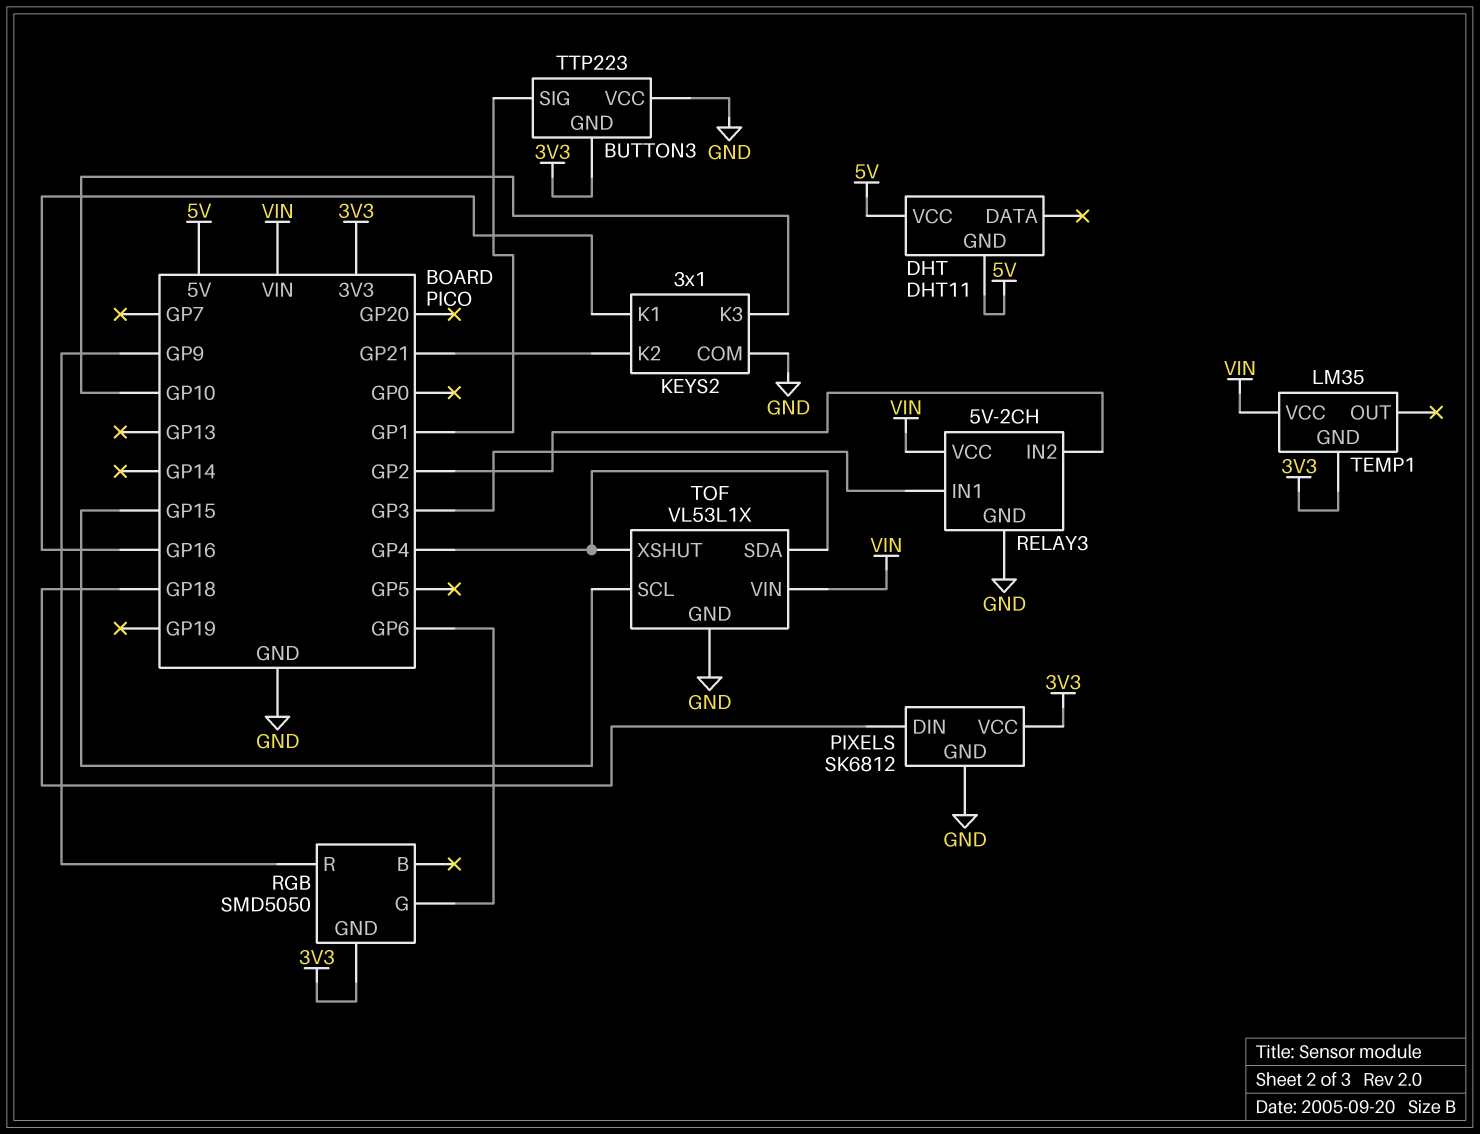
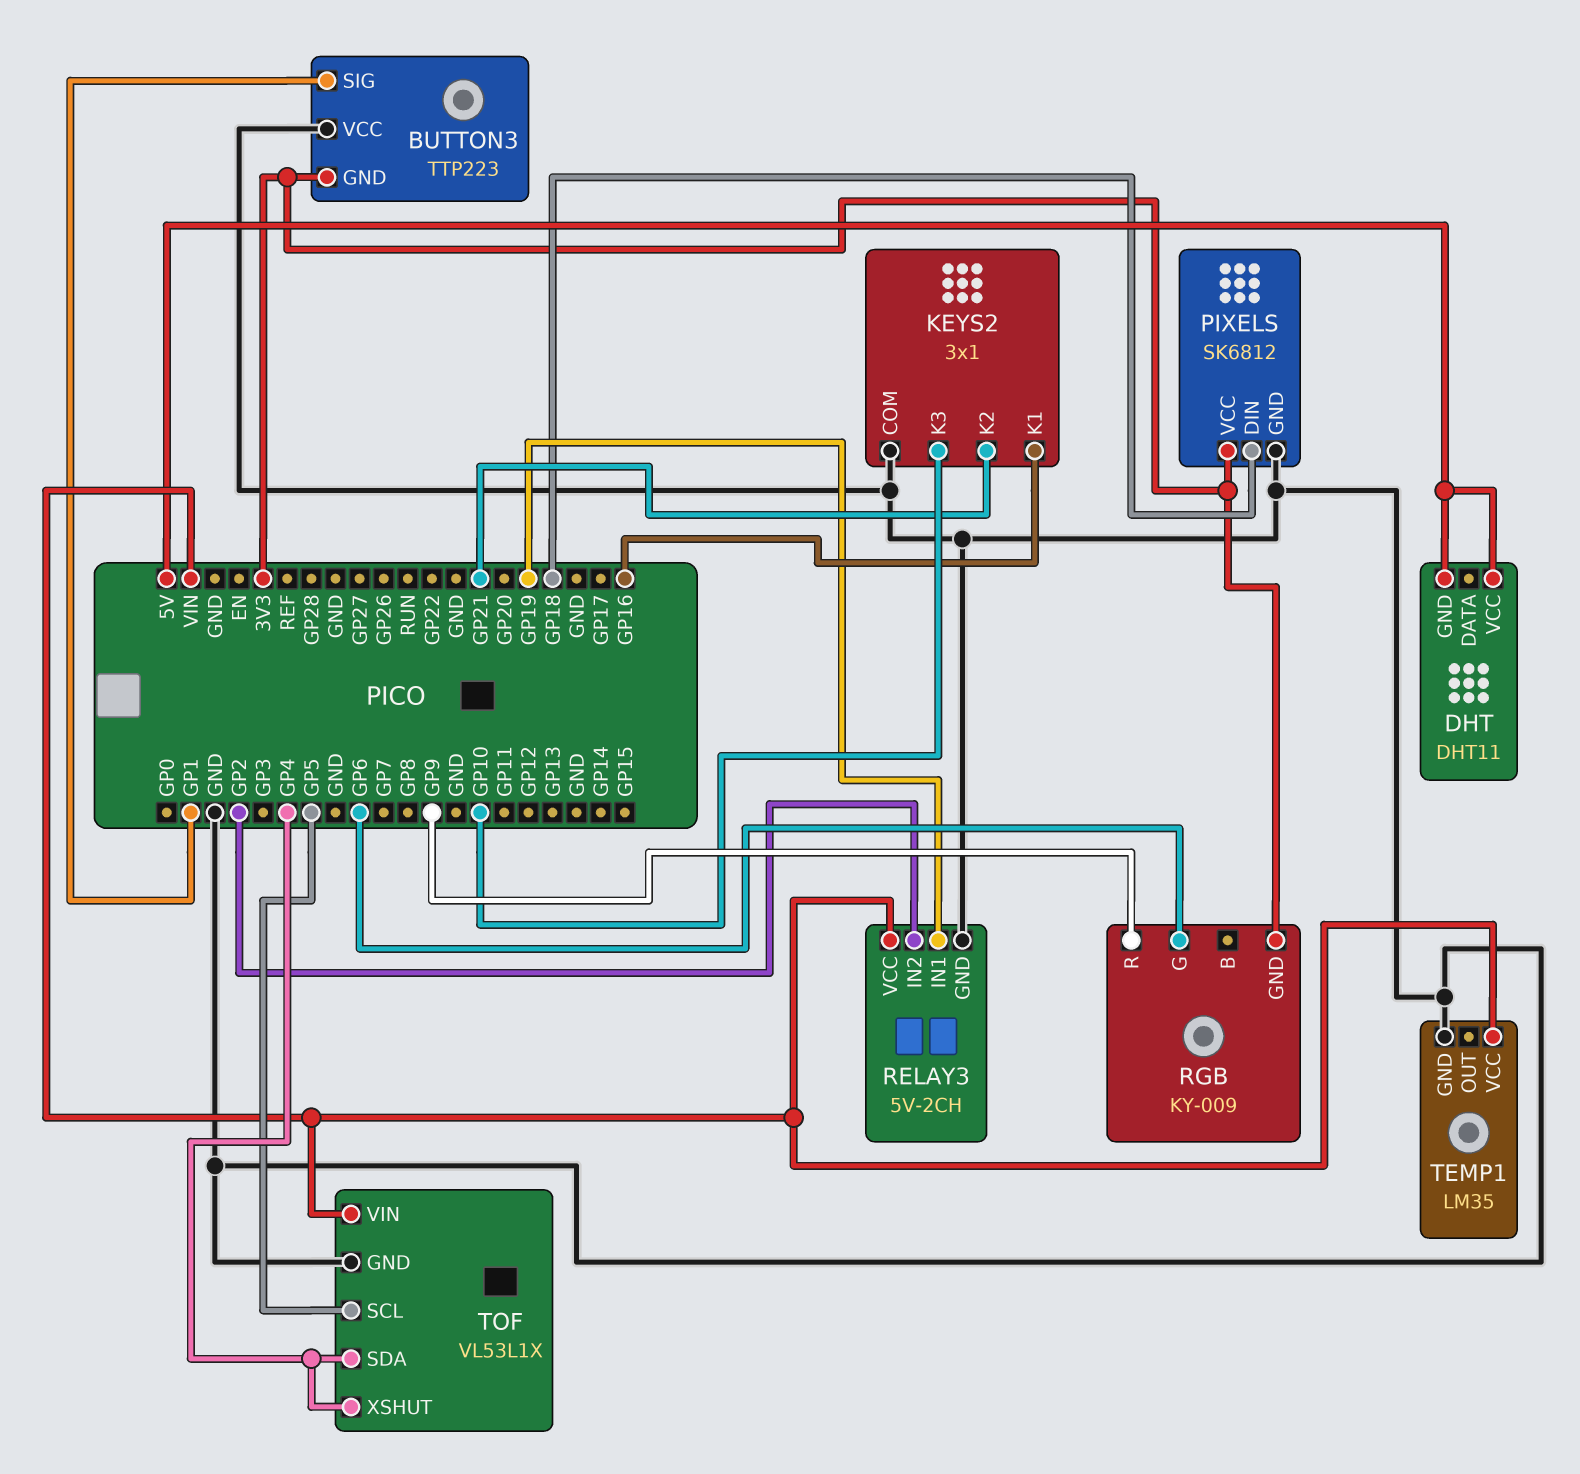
RELAY3 pin IN1: GP3 -> GP19
RGB: SMD5050 -> KY-009
TEMP1 pin GND: 3V3 -> GND
TOF pin SCL: GP15 -> GP5

